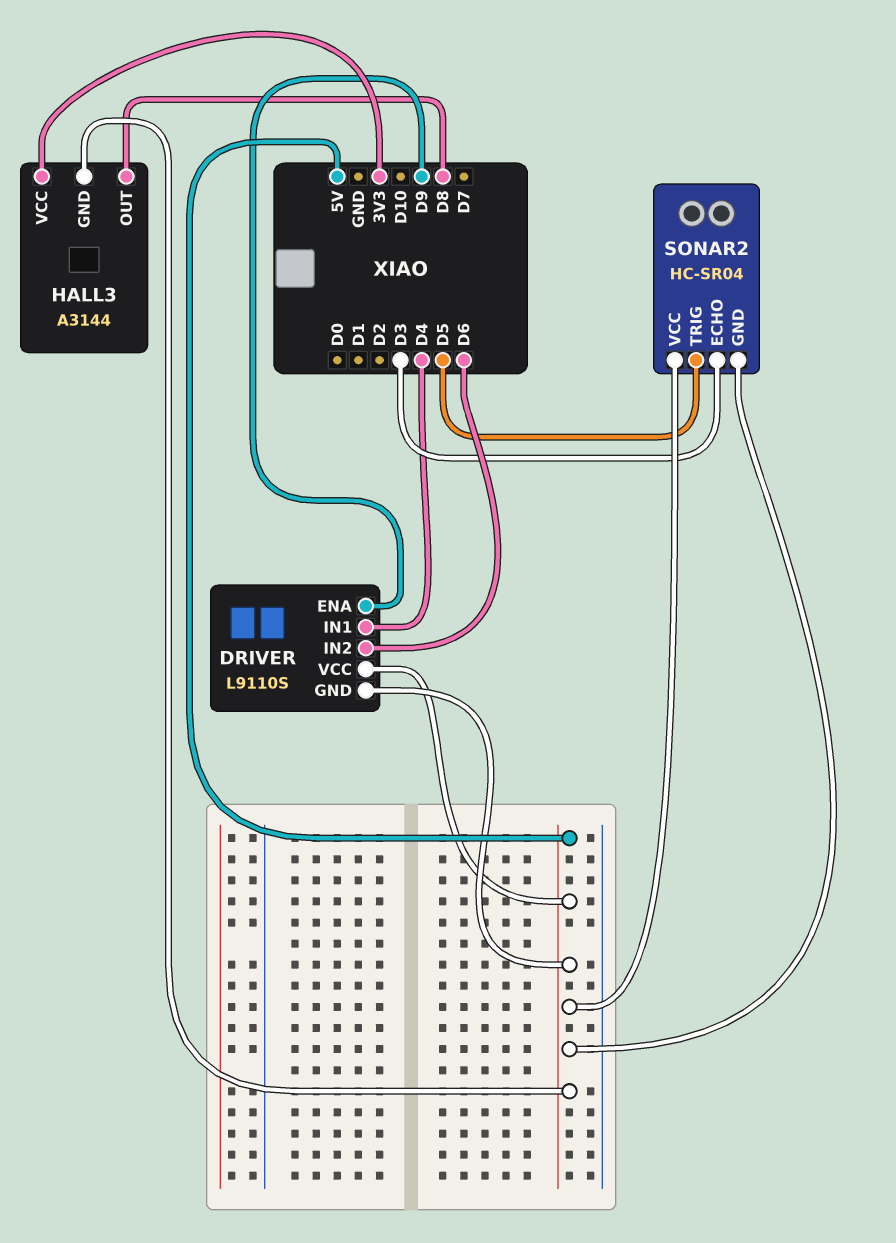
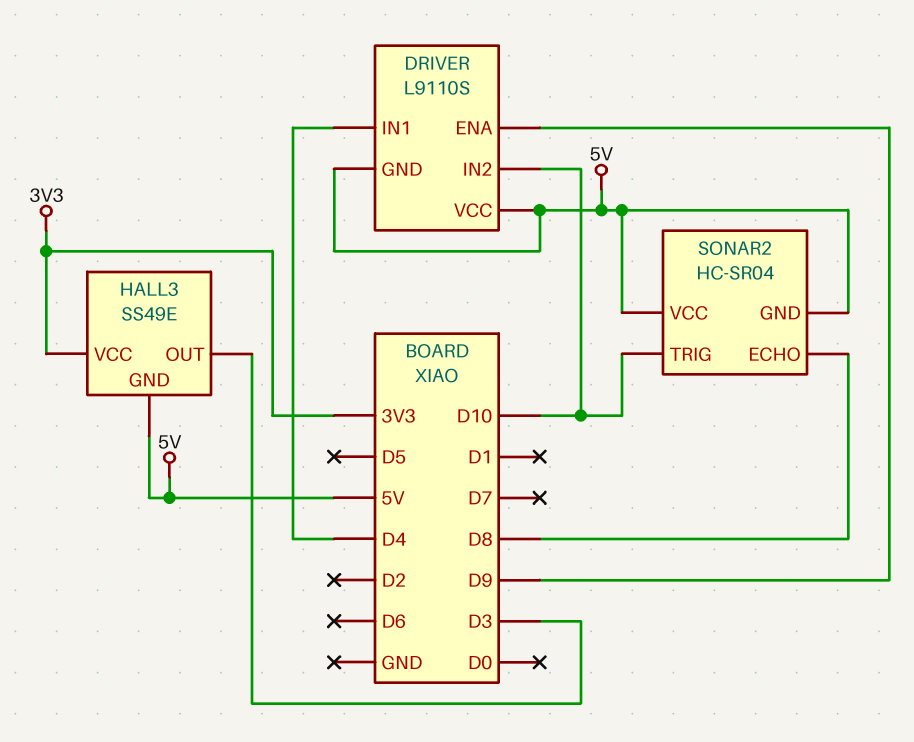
DRIVER pin IN2: D6 -> D10
HALL3: A3144 -> SS49E
HALL3 pin OUT: D8 -> D3
SONAR2 pin ECHO: D3 -> D8
SONAR2 pin TRIG: D5 -> D10

